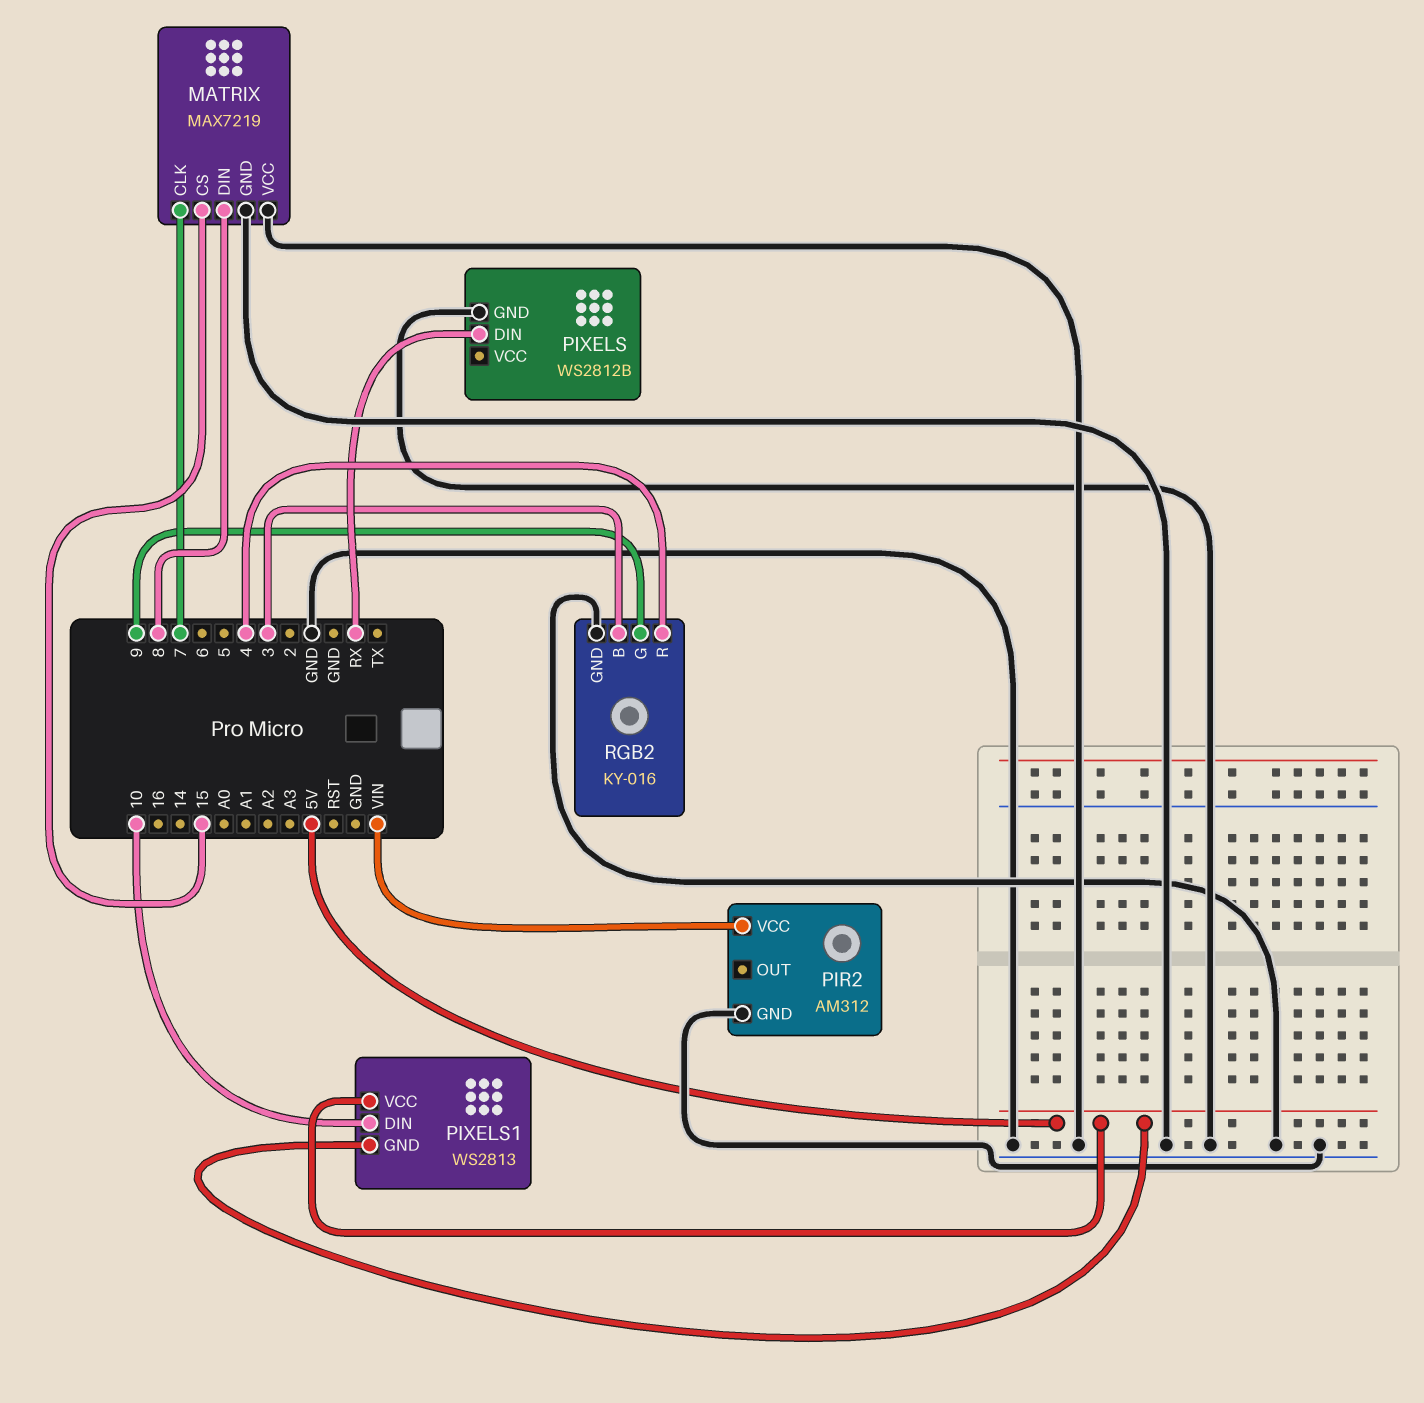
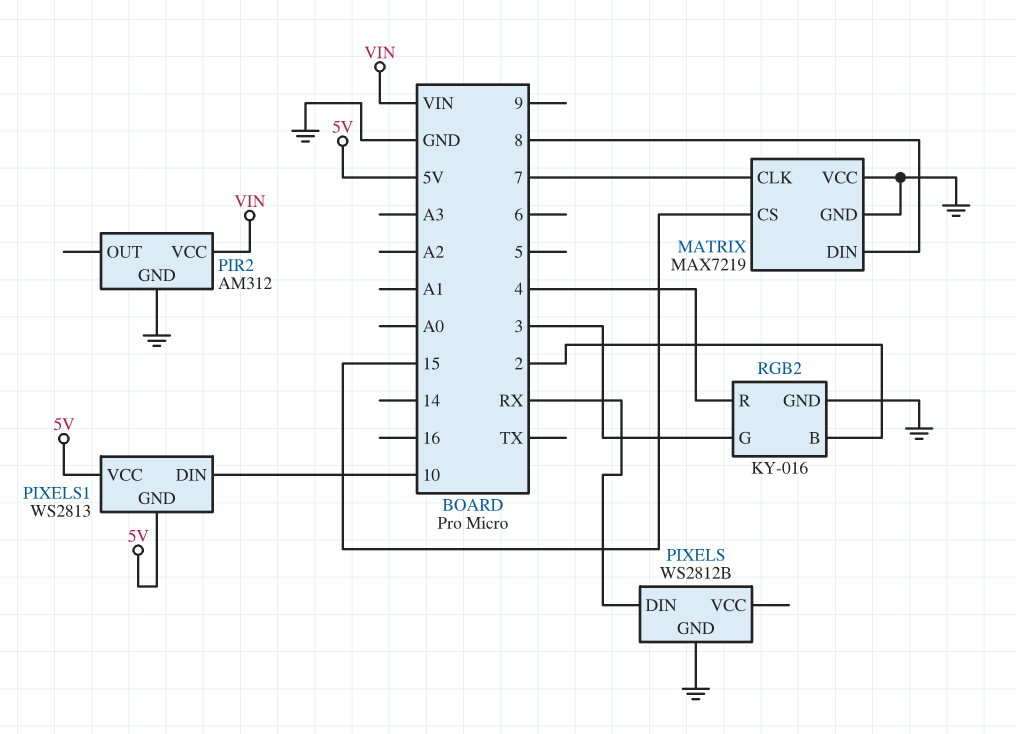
RGB2 pin B: 3 -> 2
RGB2 pin G: 9 -> 3

